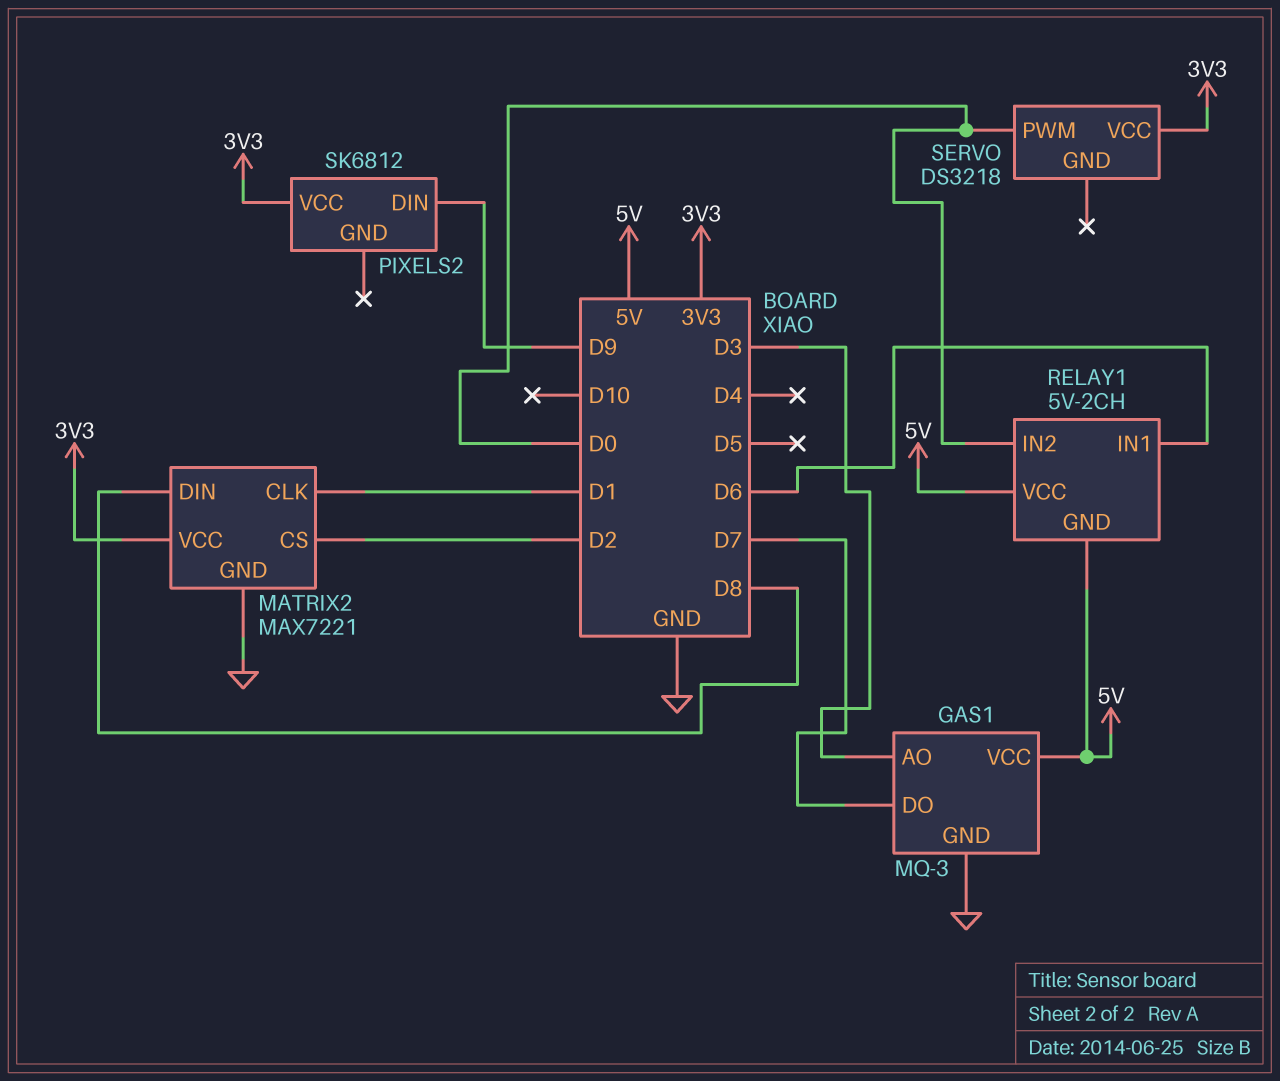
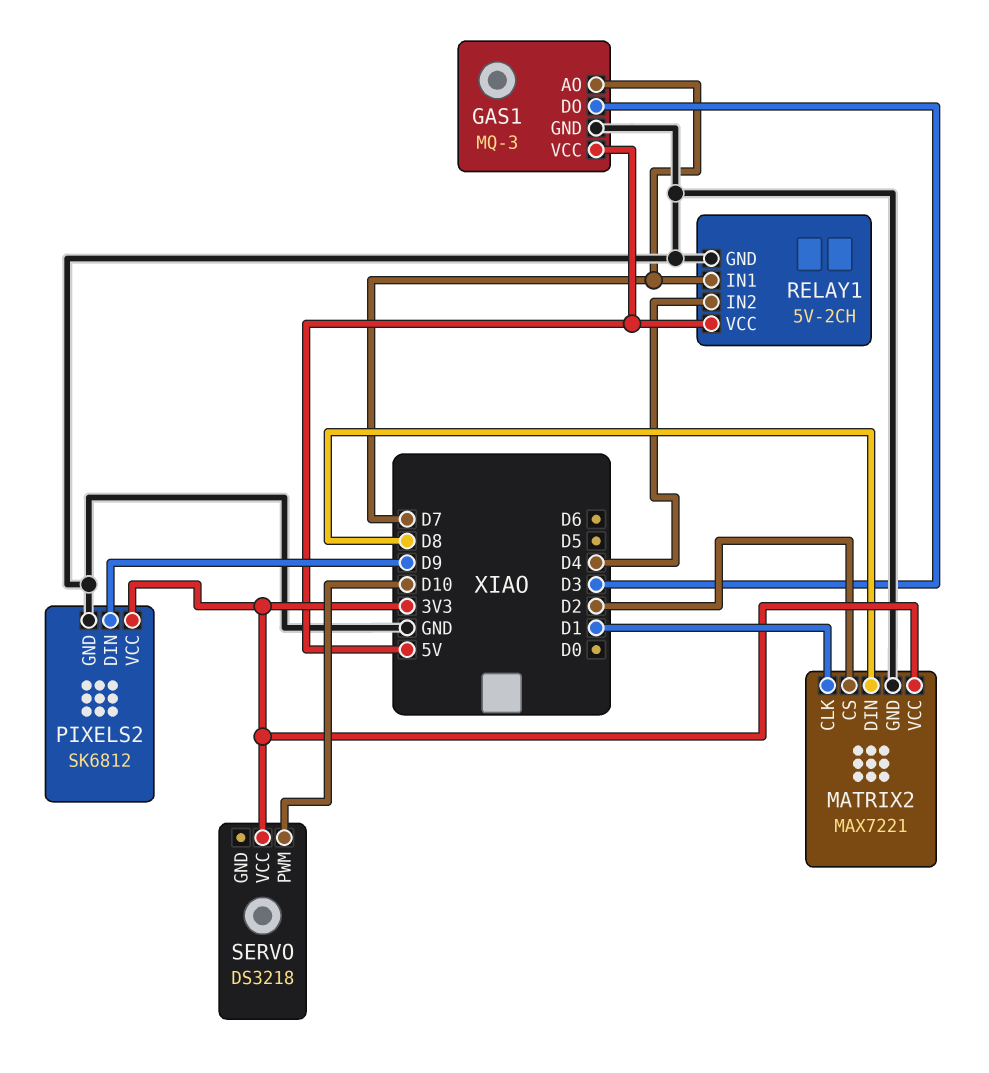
GAS1 pin AO: D3 -> D7
GAS1 pin DO: D7 -> D3
PIXELS2 pin GND: none -> GND
RELAY1 pin GND: 5V -> GND
RELAY1 pin IN1: D6 -> D7
RELAY1 pin IN2: D0 -> D4
SERVO pin PWM: D0 -> D10

